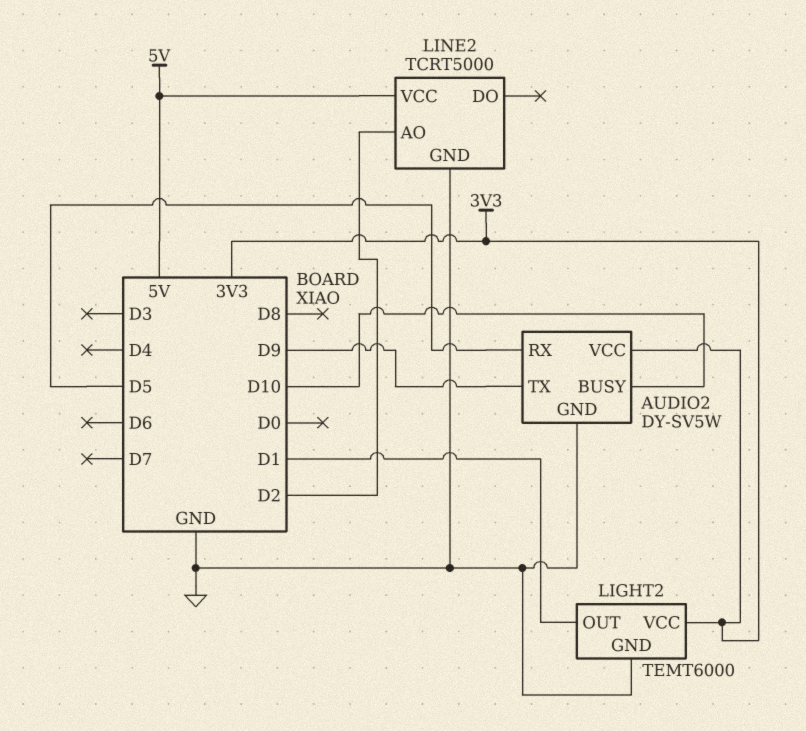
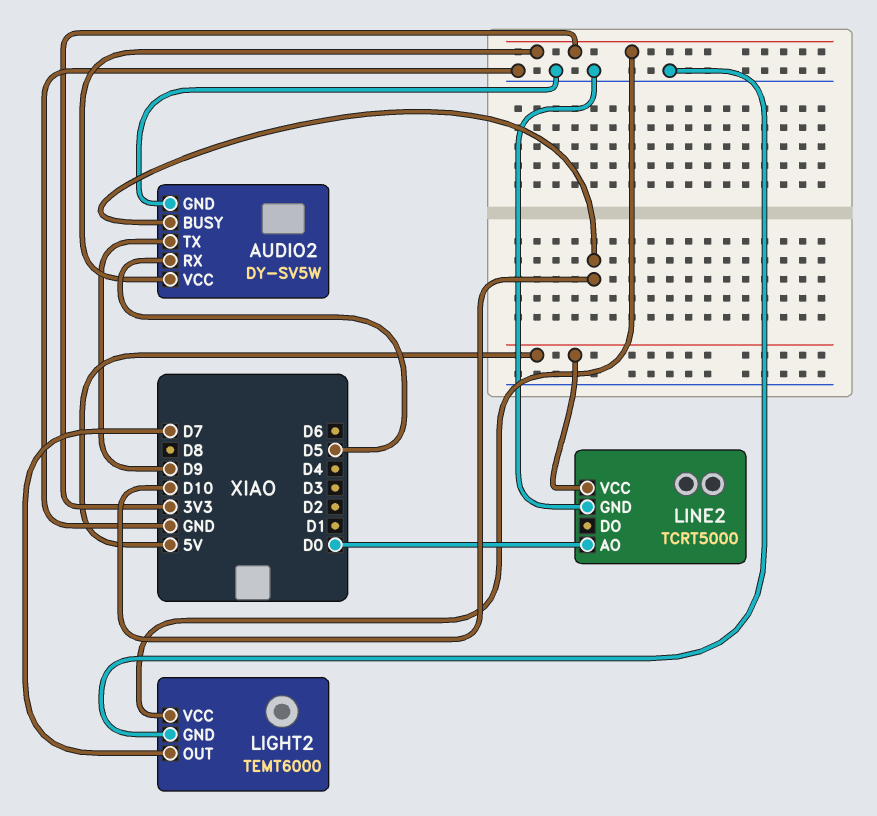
LIGHT2 pin OUT: D1 -> D7
LINE2 pin AO: D2 -> D0

